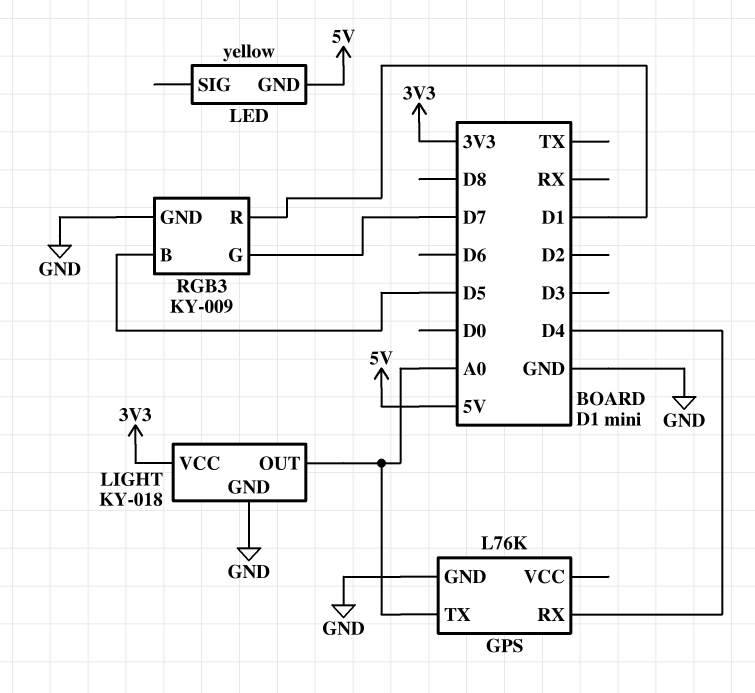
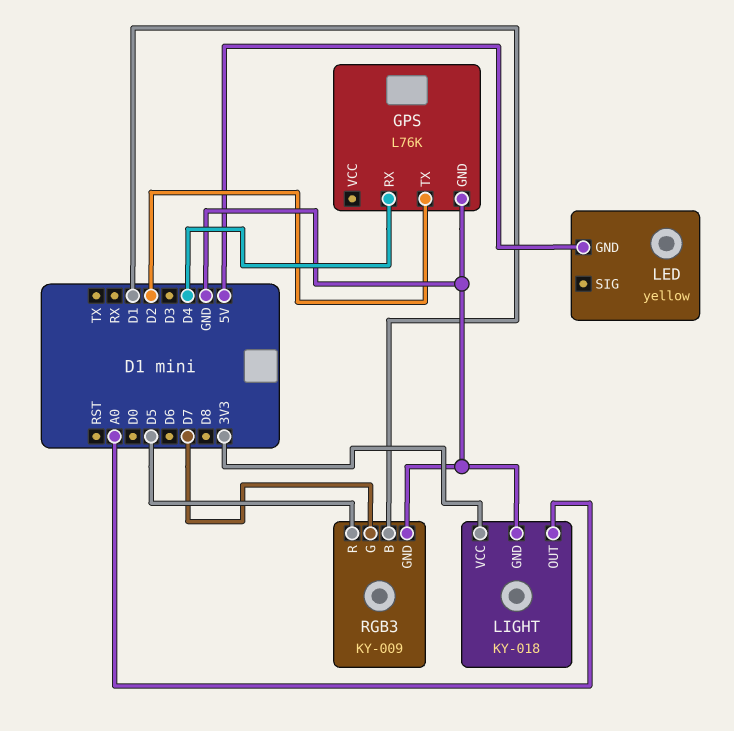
GPS pin TX: A0 -> D2
RGB3 pin B: D5 -> D1
RGB3 pin R: D1 -> D5

